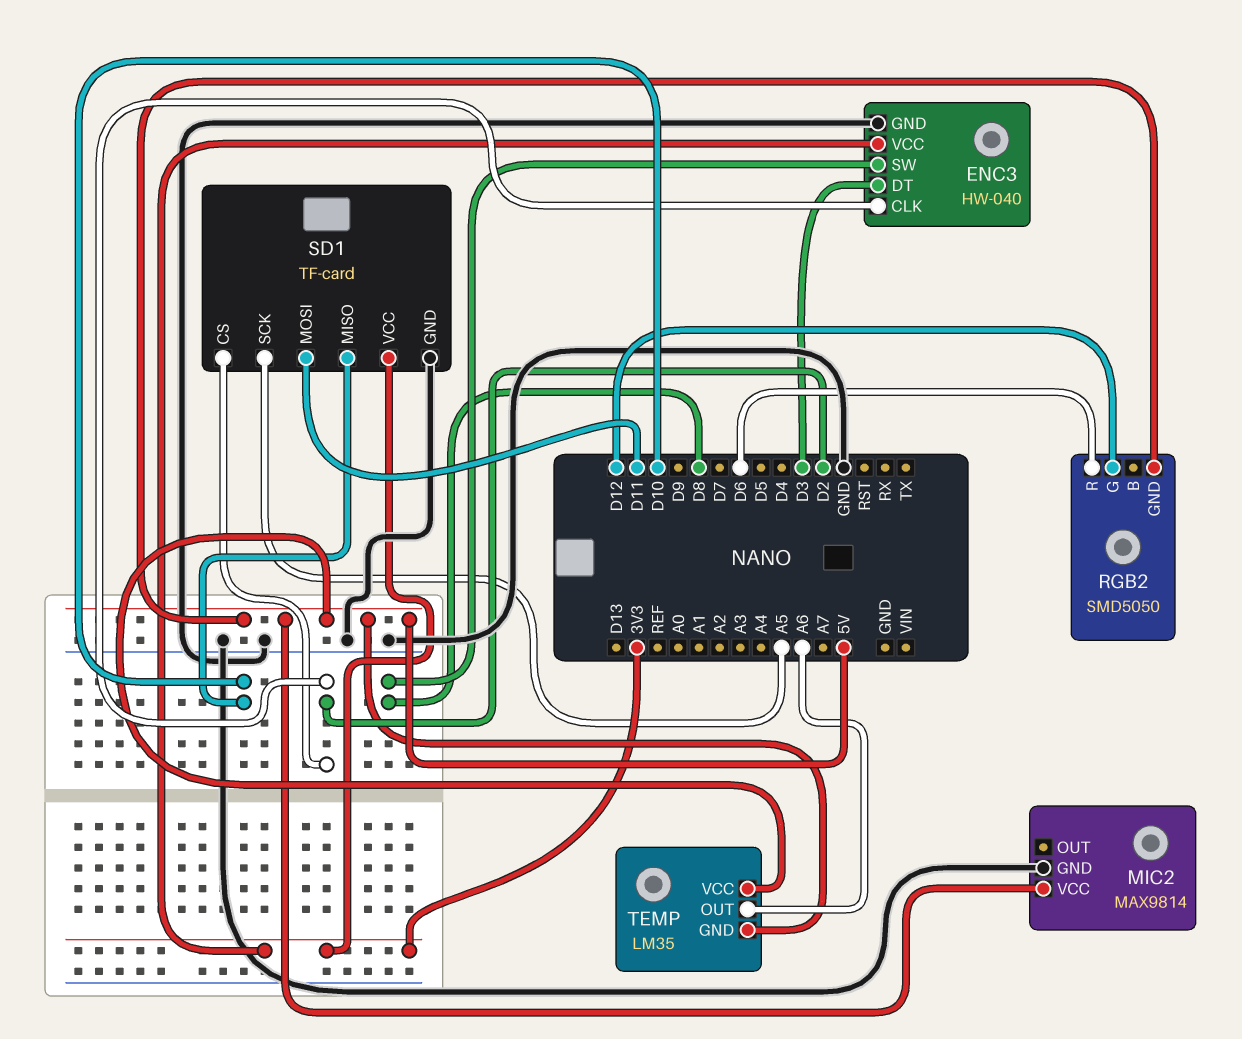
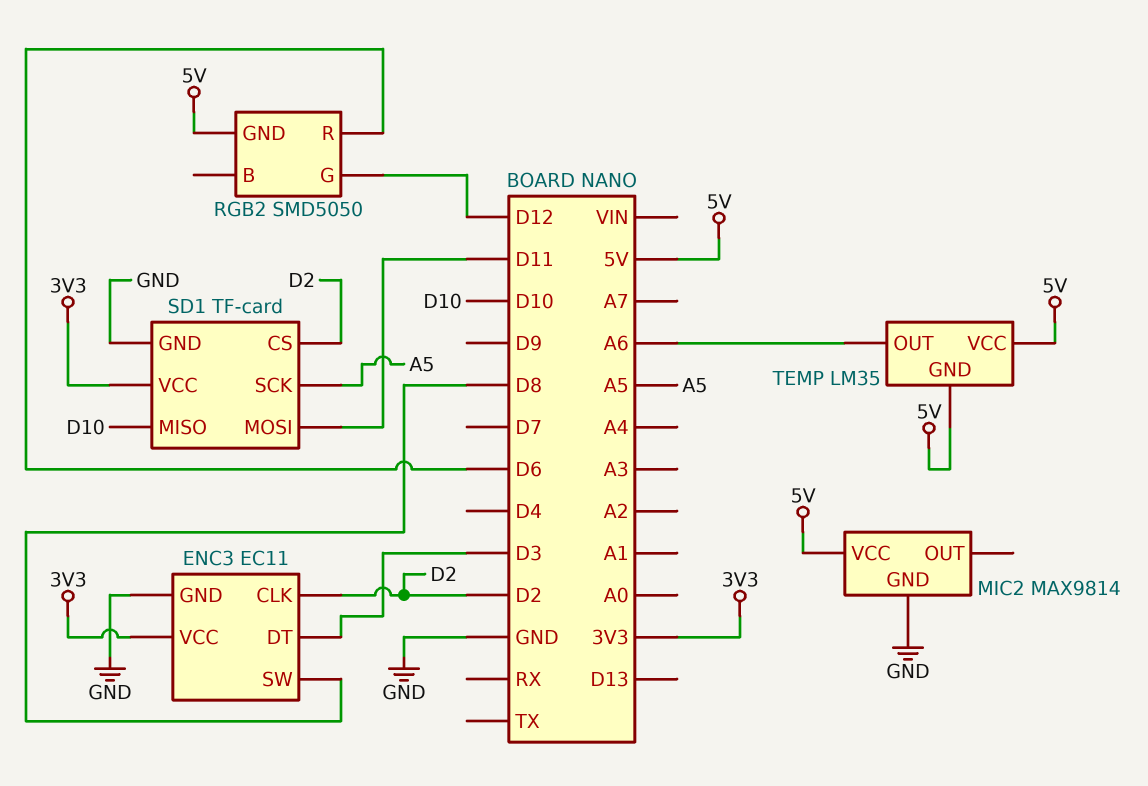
ENC3: HW-040 -> EC11

